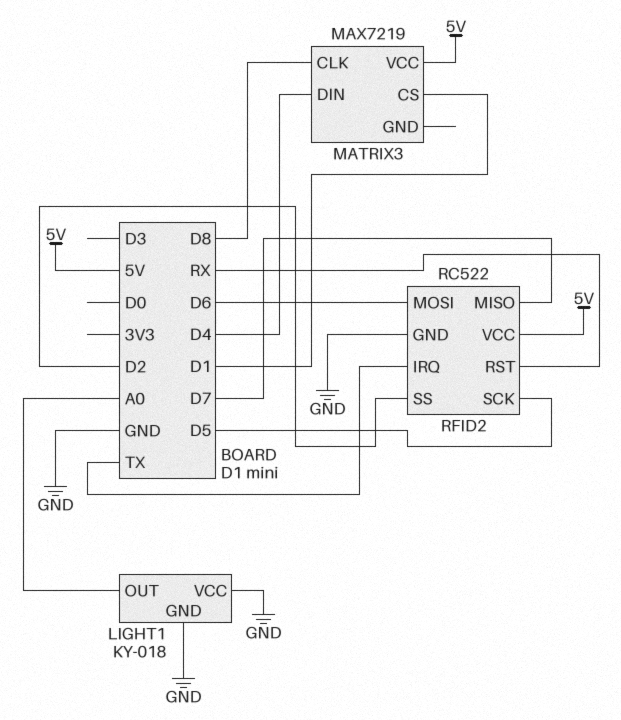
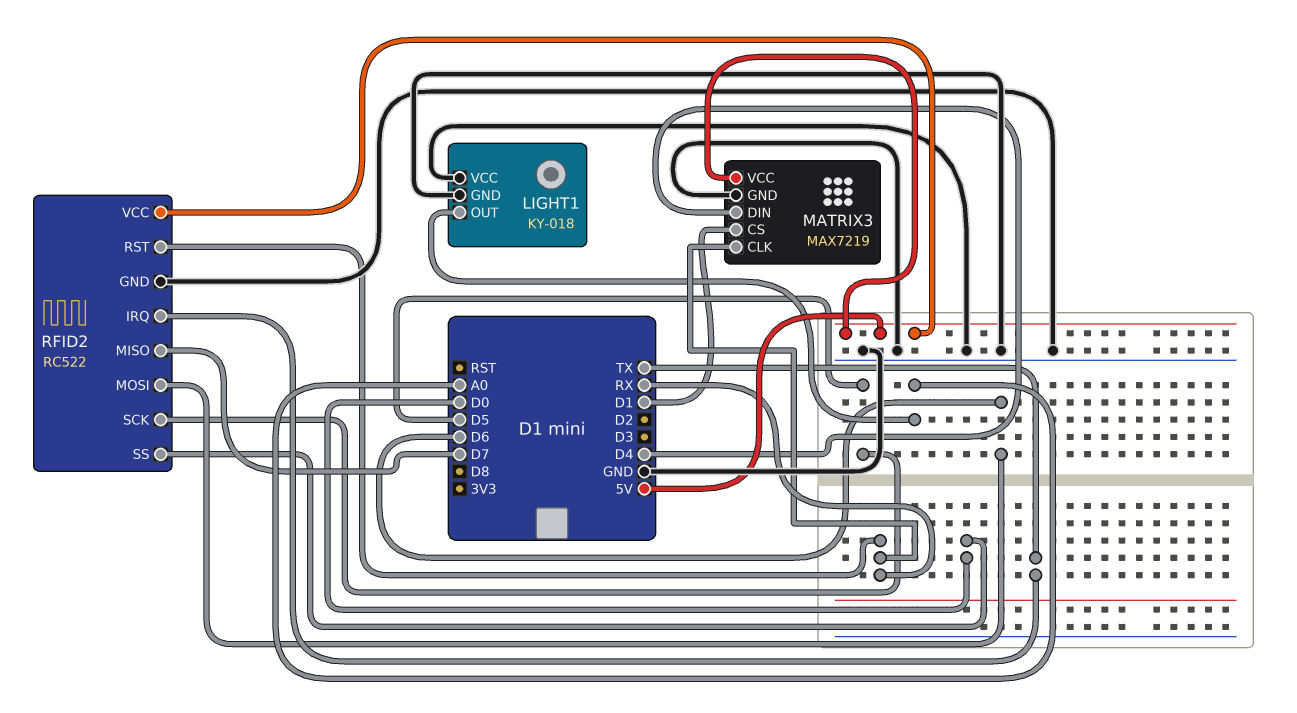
MATRIX3 pin CLK: D8 -> RX
MATRIX3 pin GND: none -> GND
RFID2 pin SS: D2 -> D0

